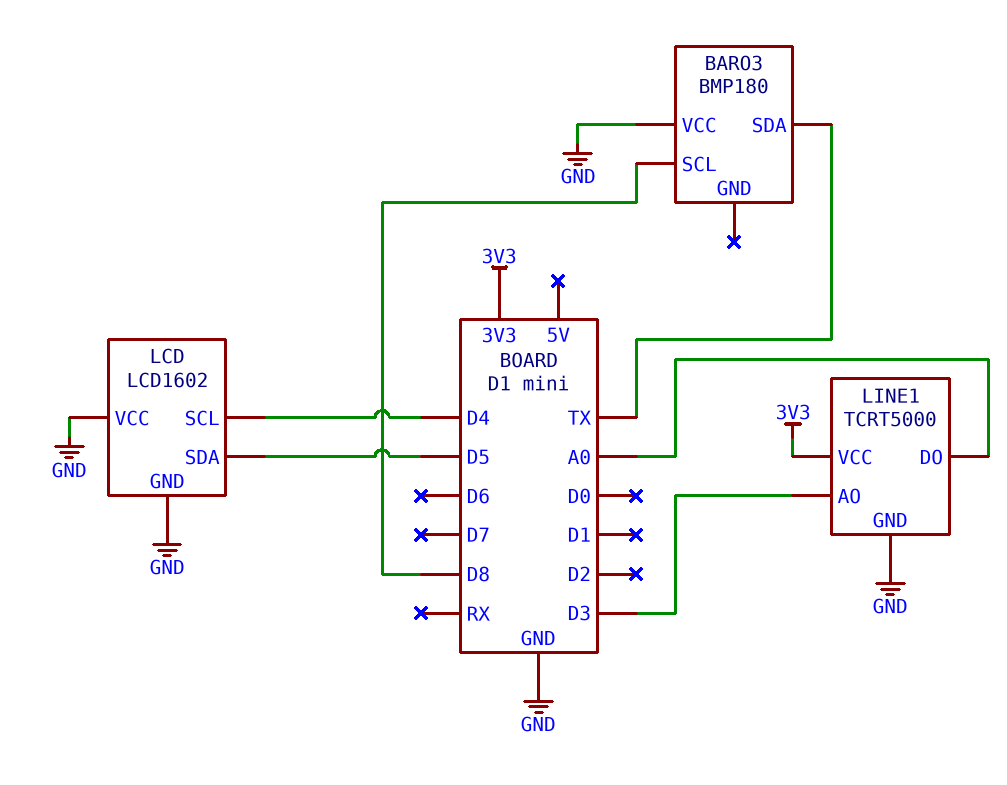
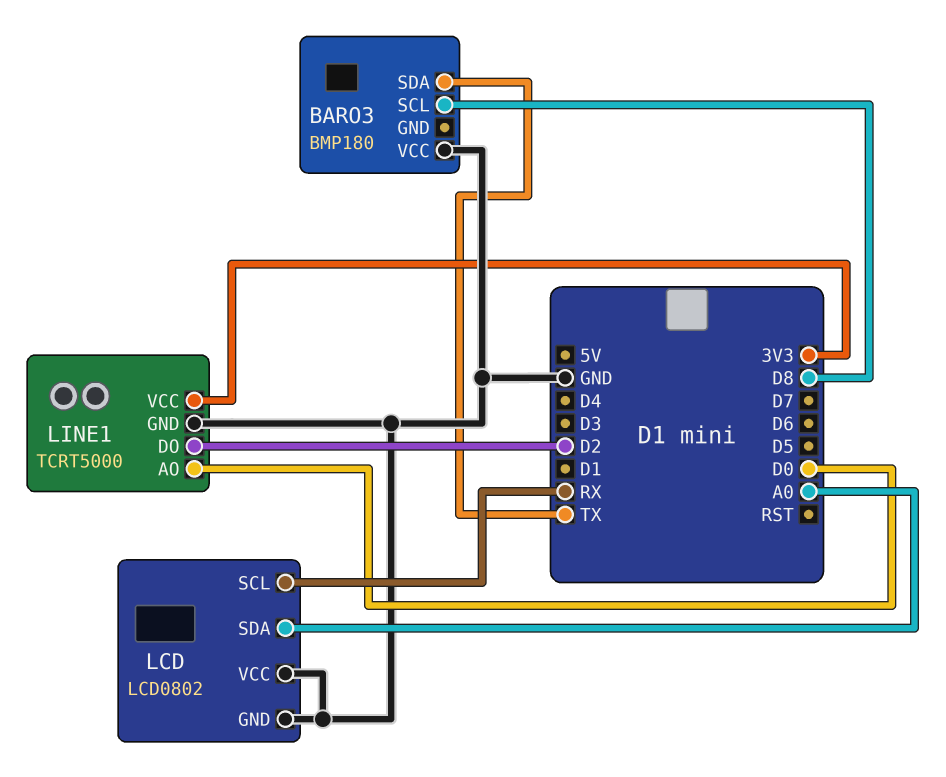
LCD: LCD1602 -> LCD0802
LCD pin SCL: D4 -> RX
LCD pin SDA: D5 -> A0
LINE1 pin AO: D3 -> D0
LINE1 pin DO: A0 -> D2

